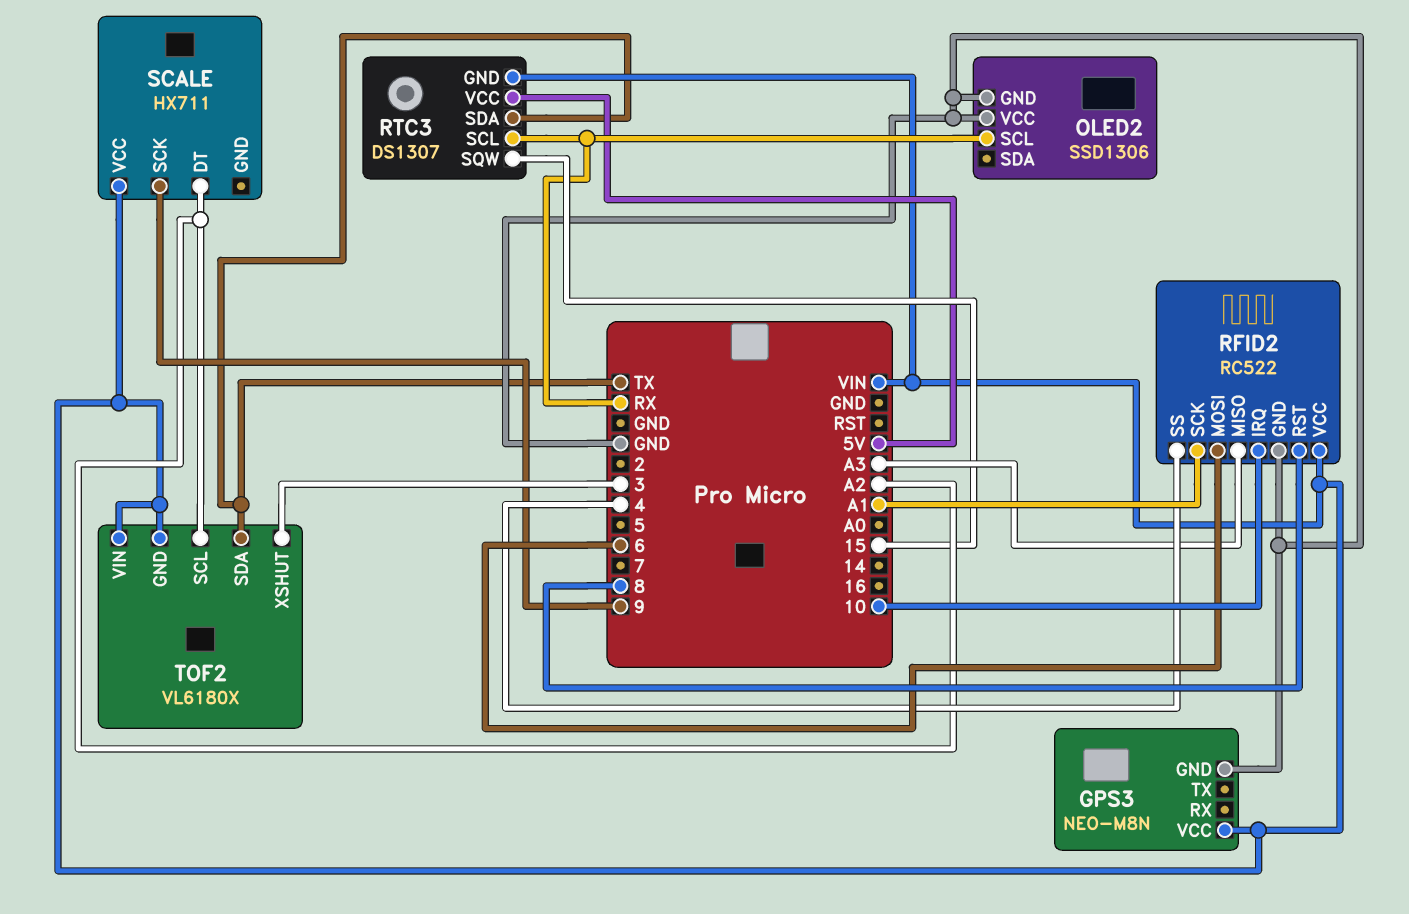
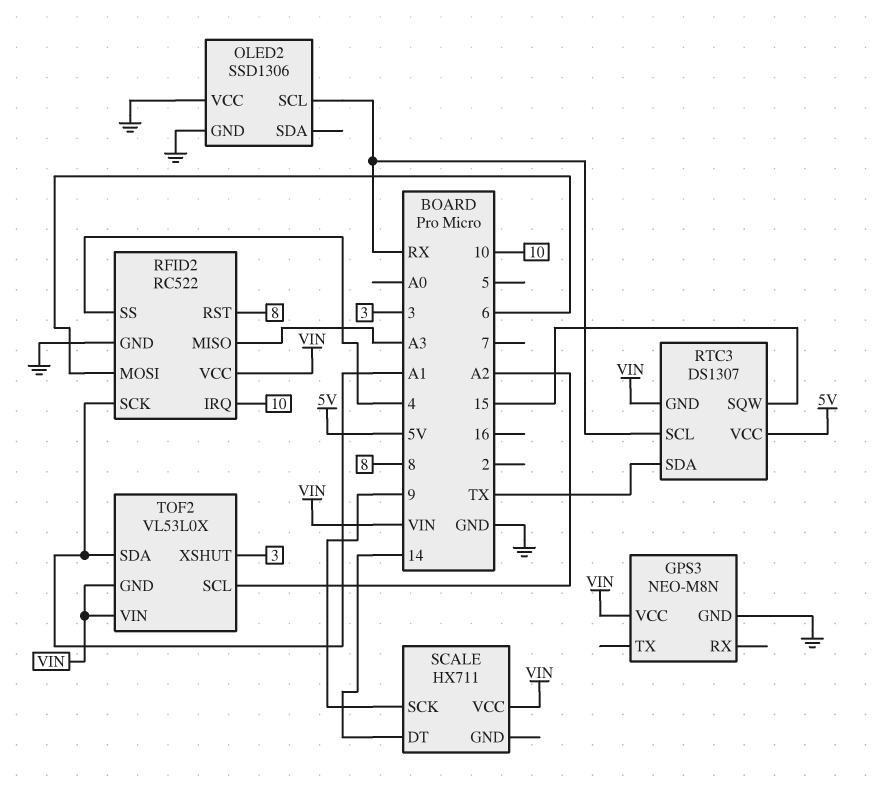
SCALE pin DT: A2 -> 14
TOF2: VL6180X -> VL53L0X
TOF2 pin SDA: TX -> A1

